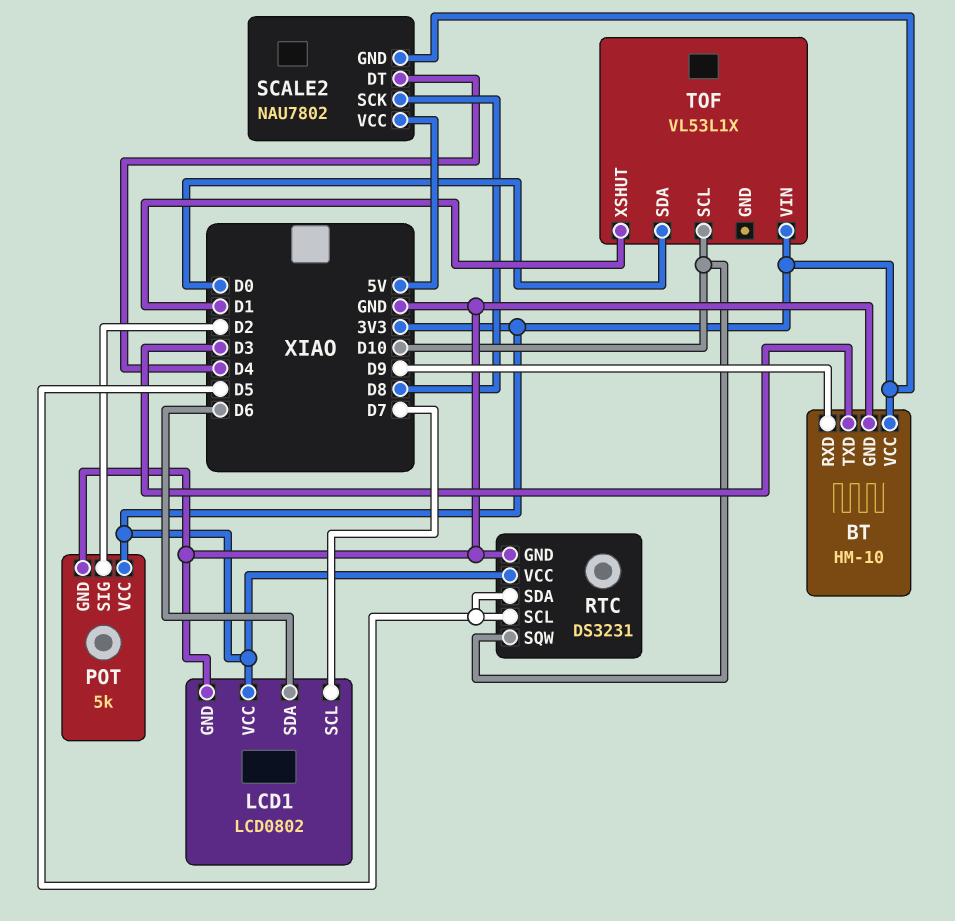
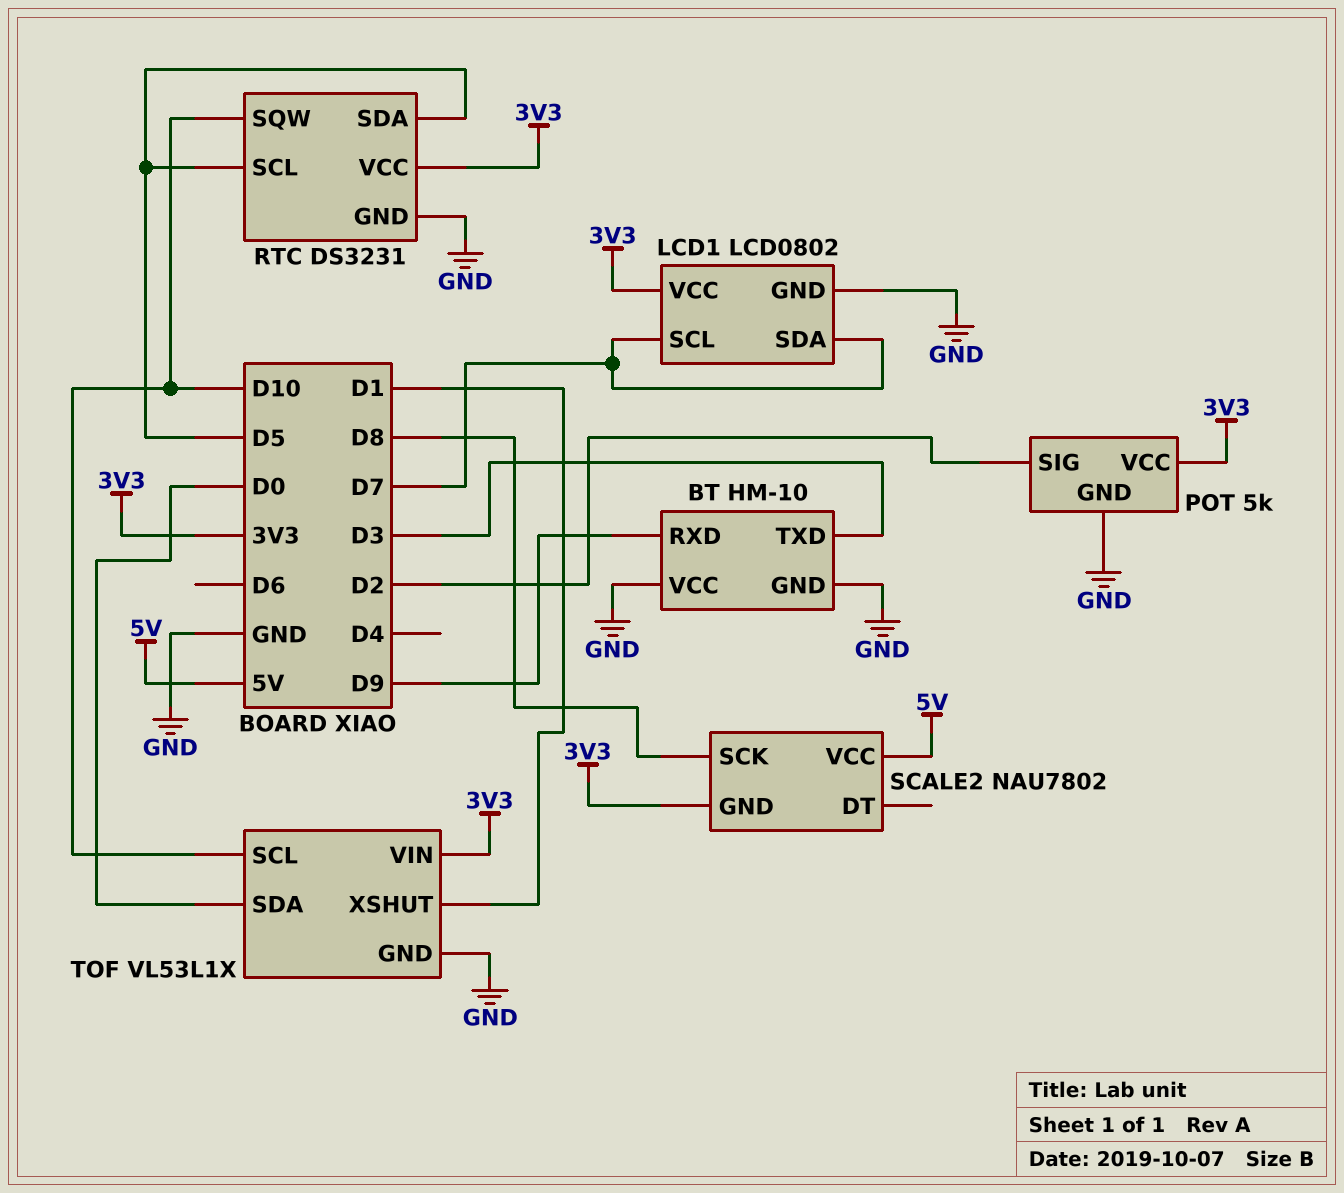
BT pin VCC: 3V3 -> GND
LCD1 pin SDA: D6 -> D7
SCALE2 pin DT: D4 -> none
TOF pin GND: none -> GND

